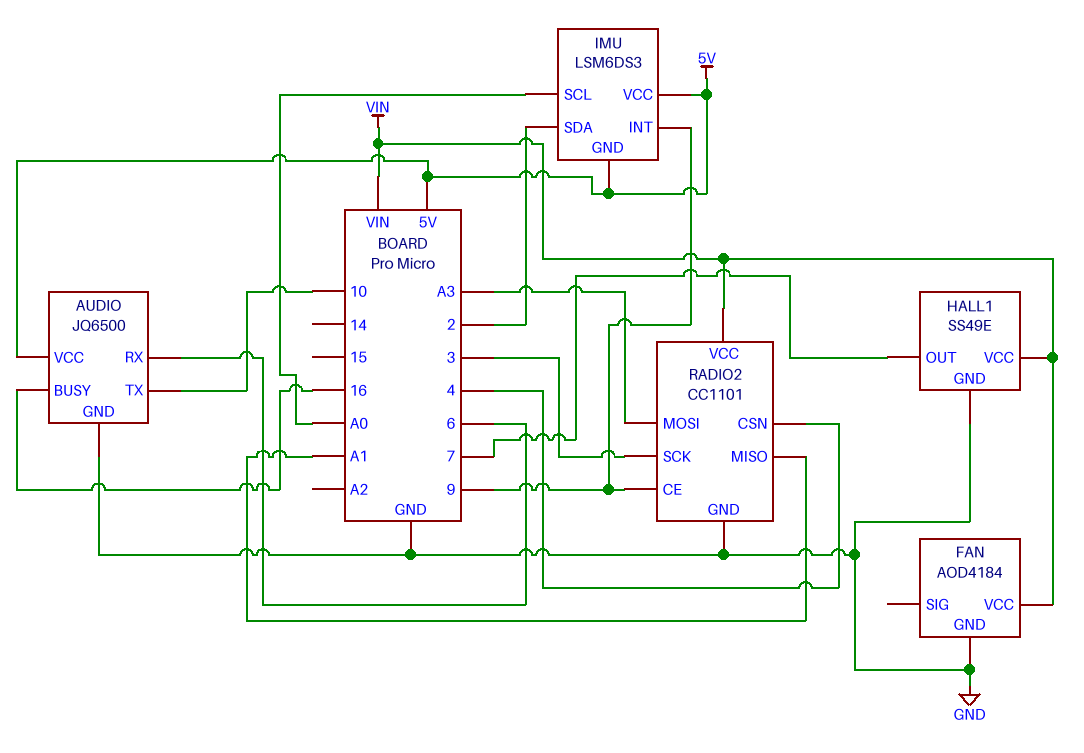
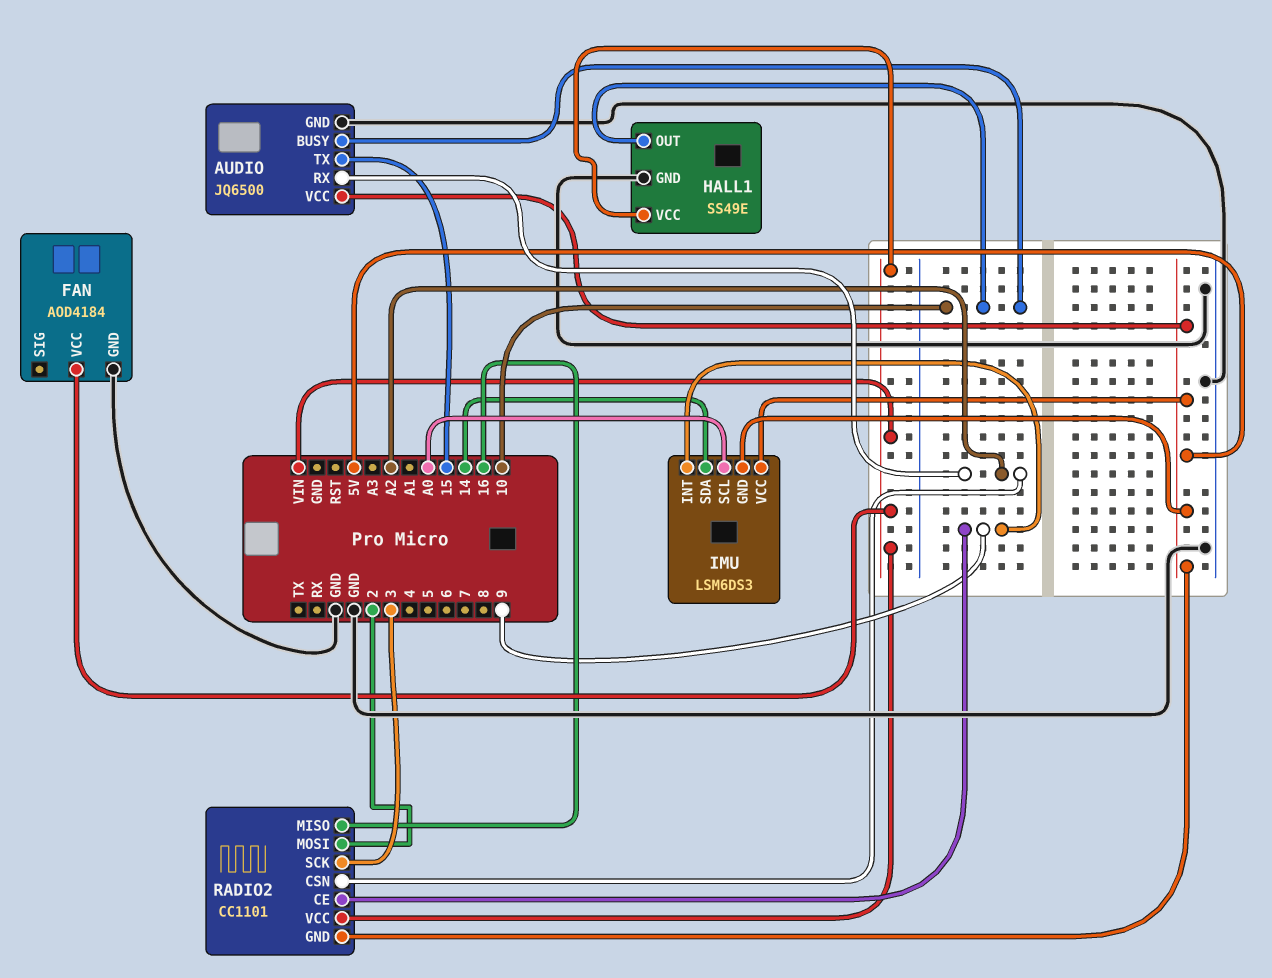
AUDIO pin BUSY: 16 -> 10
AUDIO pin RX: 6 -> A2
AUDIO pin TX: 10 -> 15
HALL1 pin OUT: 7 -> 10
IMU pin SDA: 2 -> 14
RADIO2 pin CSN: 4 -> A2
RADIO2 pin GND: GND -> 5V
RADIO2 pin MISO: A1 -> 16
RADIO2 pin MOSI: A3 -> 2

